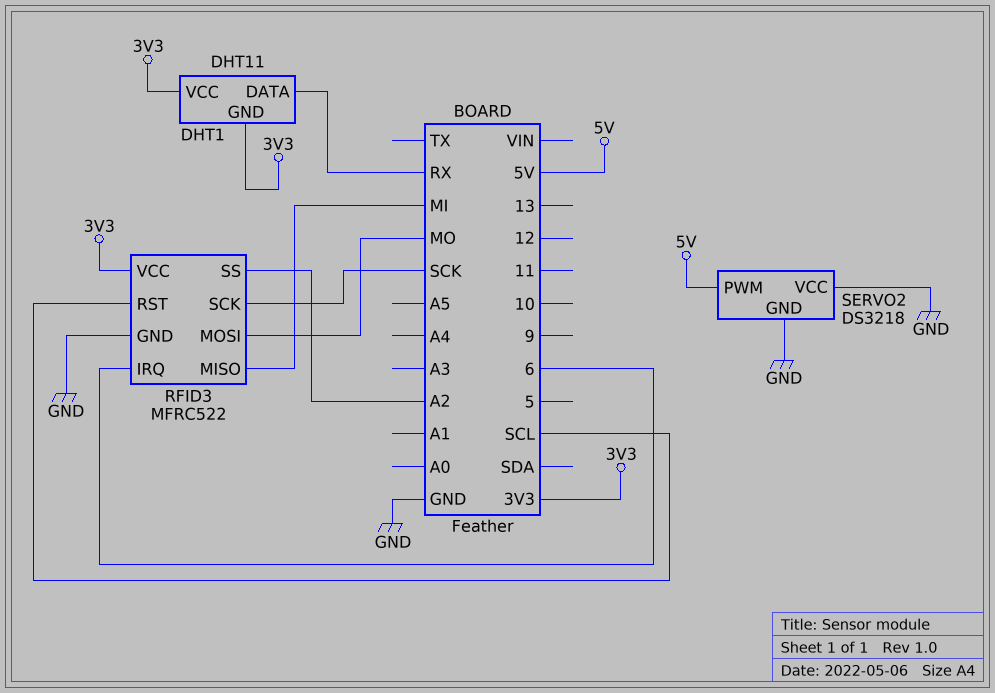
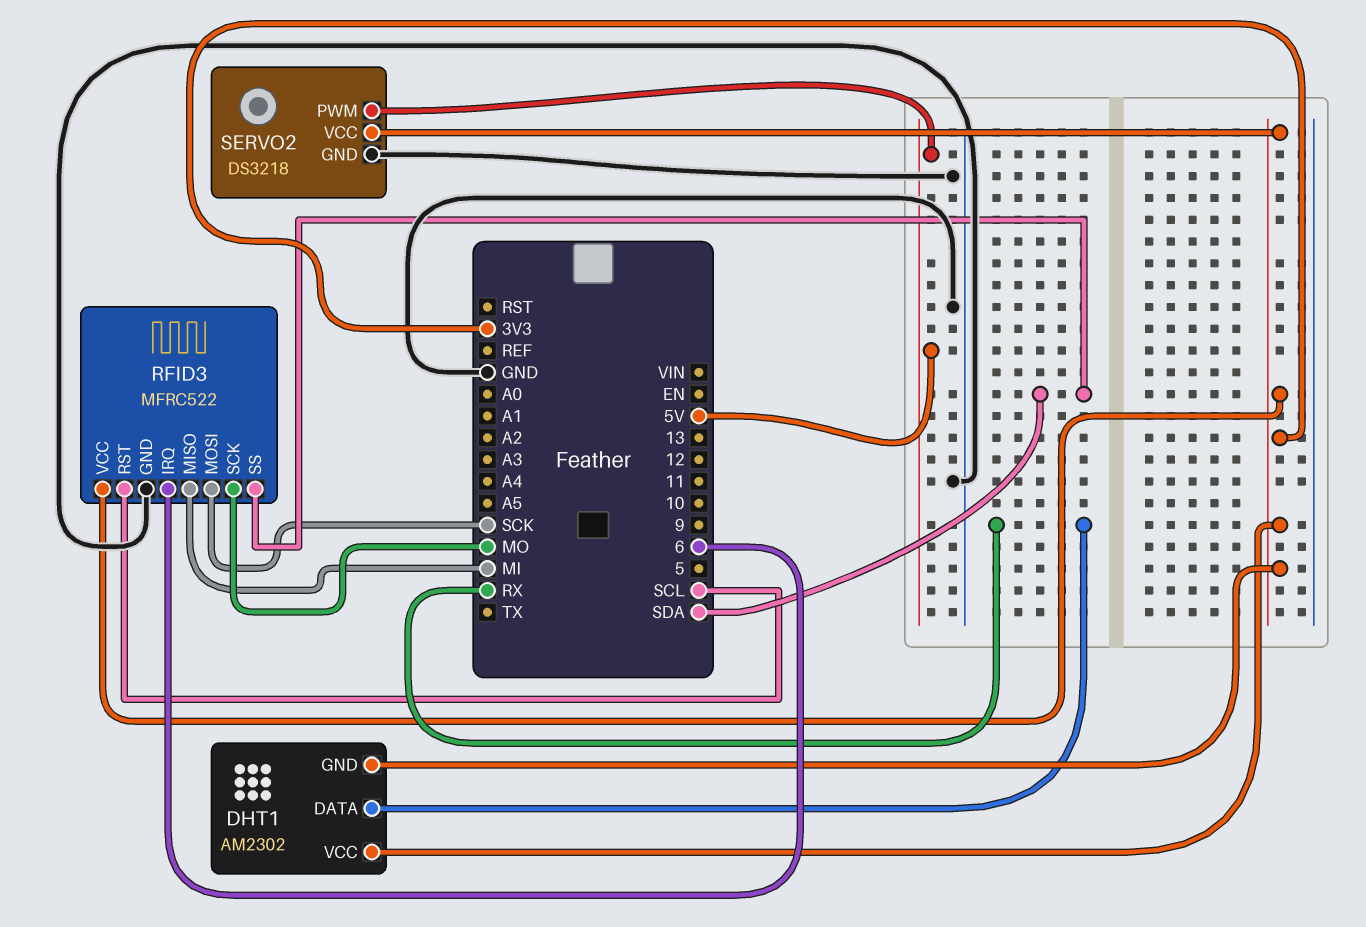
DHT1: DHT11 -> AM2302
RFID3 pin MOSI: MO -> SCK
RFID3 pin SCK: SCK -> MO
RFID3 pin SS: A2 -> SDA
SERVO2 pin VCC: GND -> 3V3

